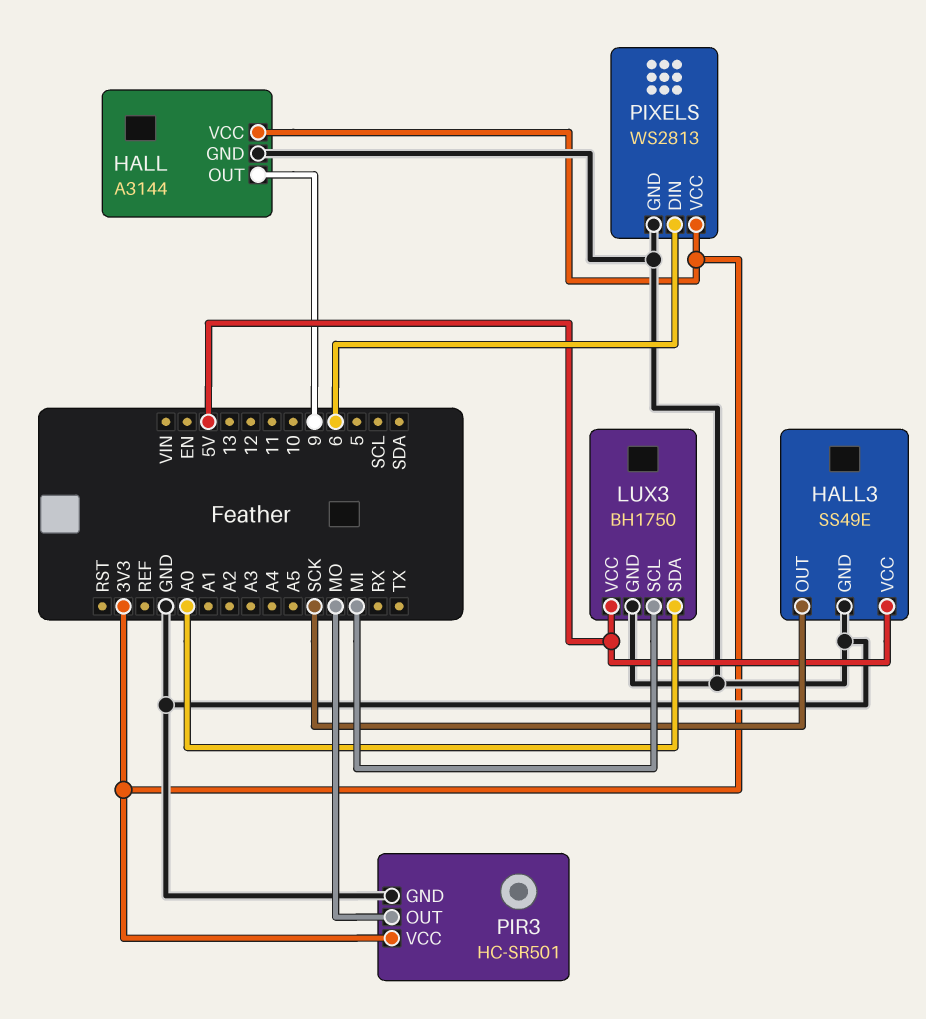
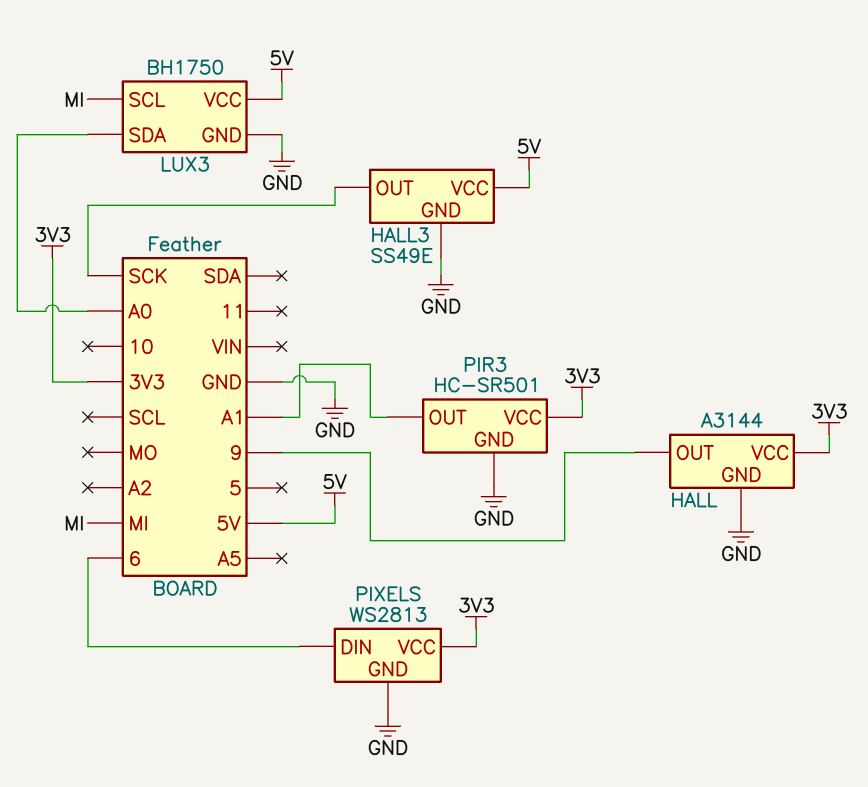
PIR3 pin OUT: MO -> A1

